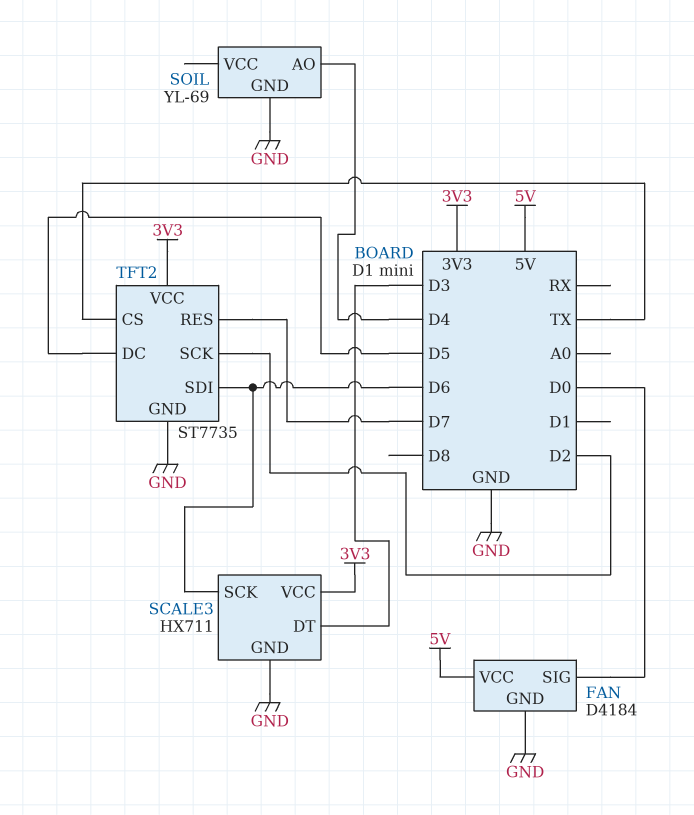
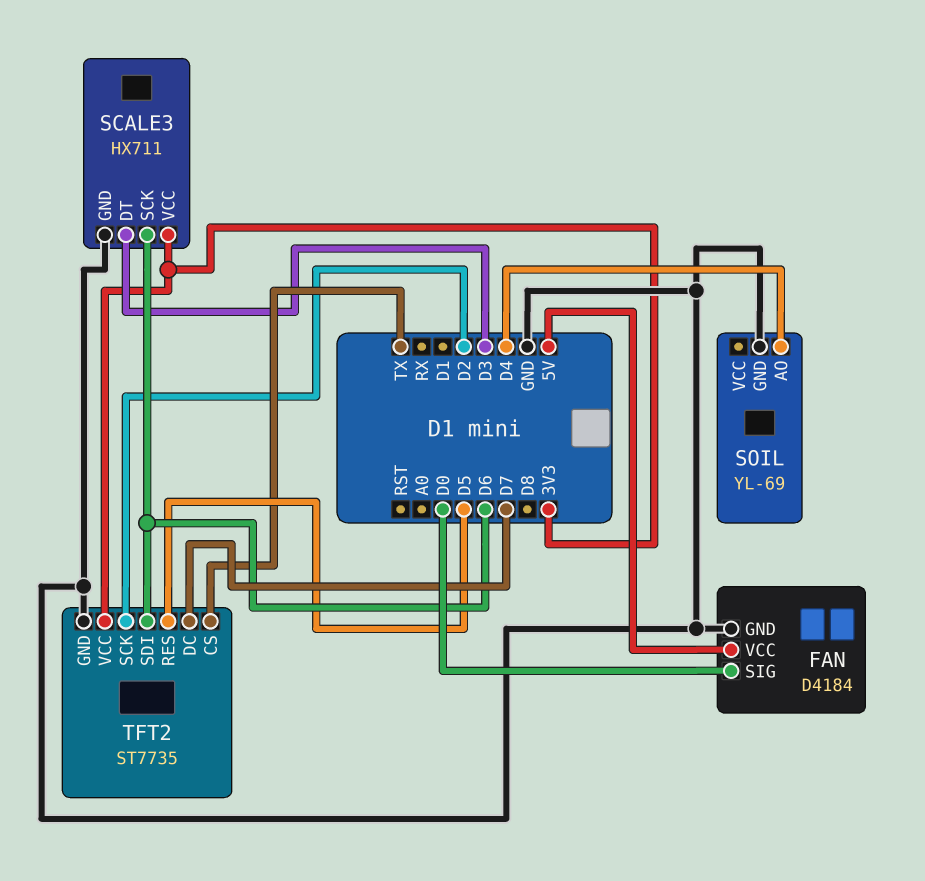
TFT2 pin DC: D5 -> D7
TFT2 pin RES: D7 -> D5

